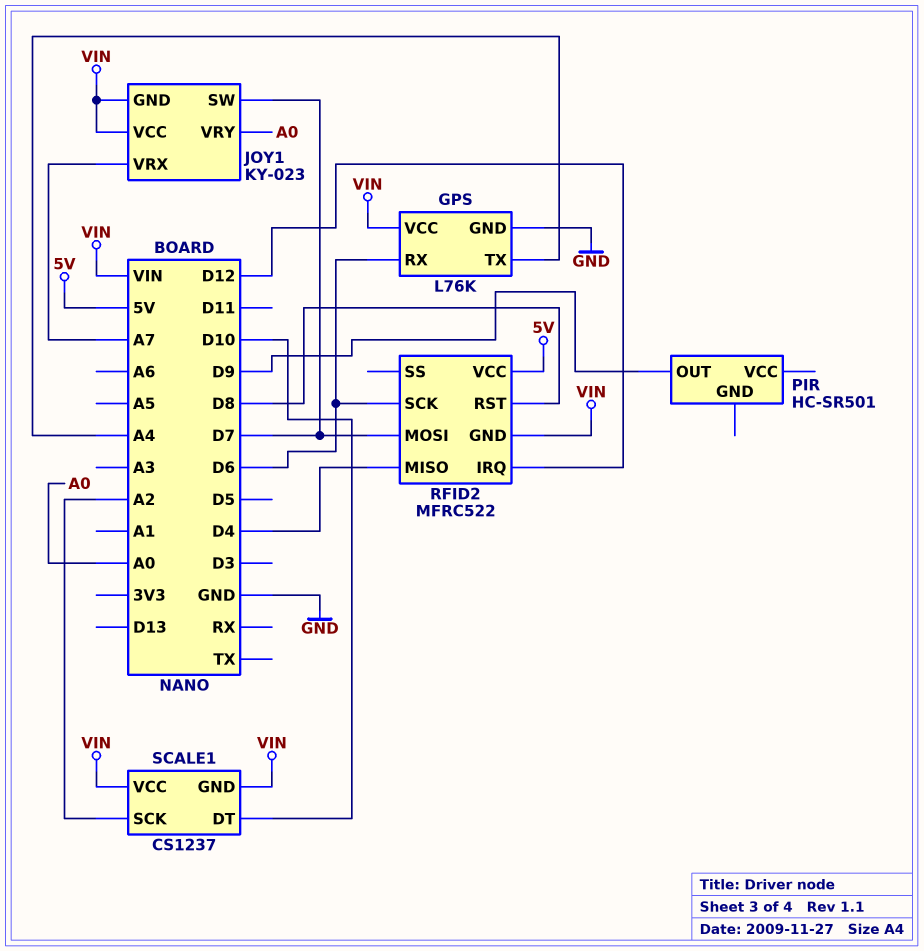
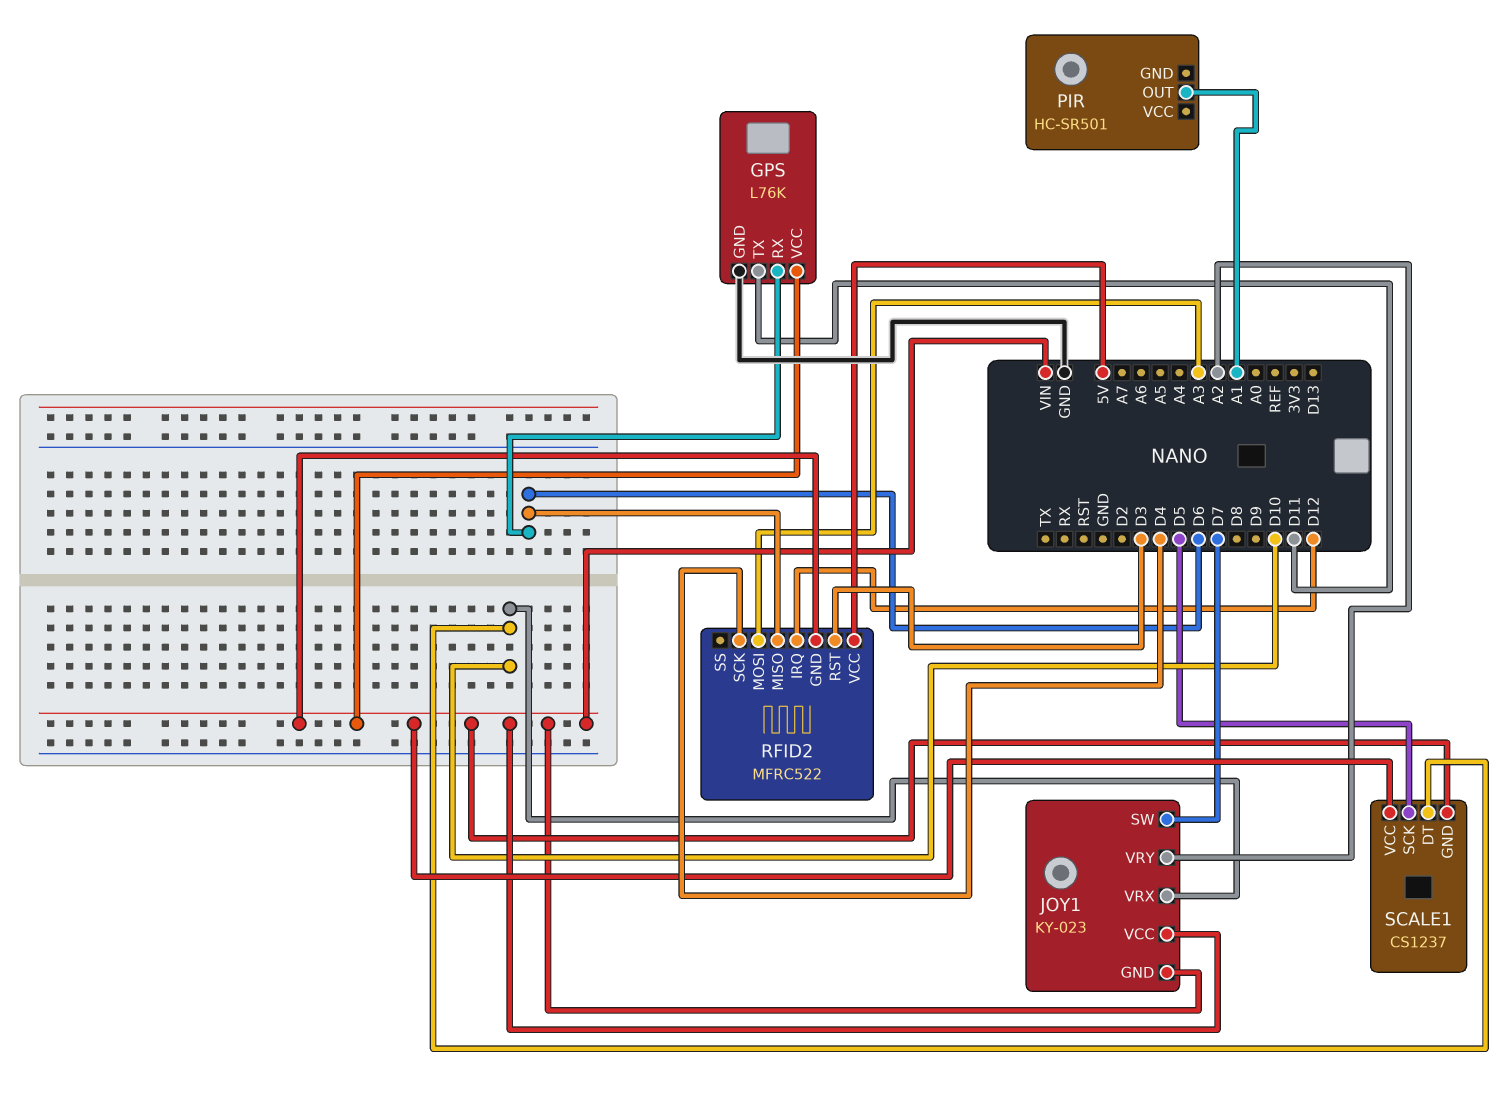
GPS pin TX: A4 -> D11
JOY1 pin VRX: A7 -> D10
JOY1 pin VRY: A0 -> A2
PIR pin OUT: D9 -> A1
RFID2 pin MISO: D4 -> D6
RFID2 pin MOSI: D7 -> A3
RFID2 pin RST: D8 -> D3
RFID2 pin SCK: D6 -> D4
SCALE1 pin SCK: A2 -> D5

